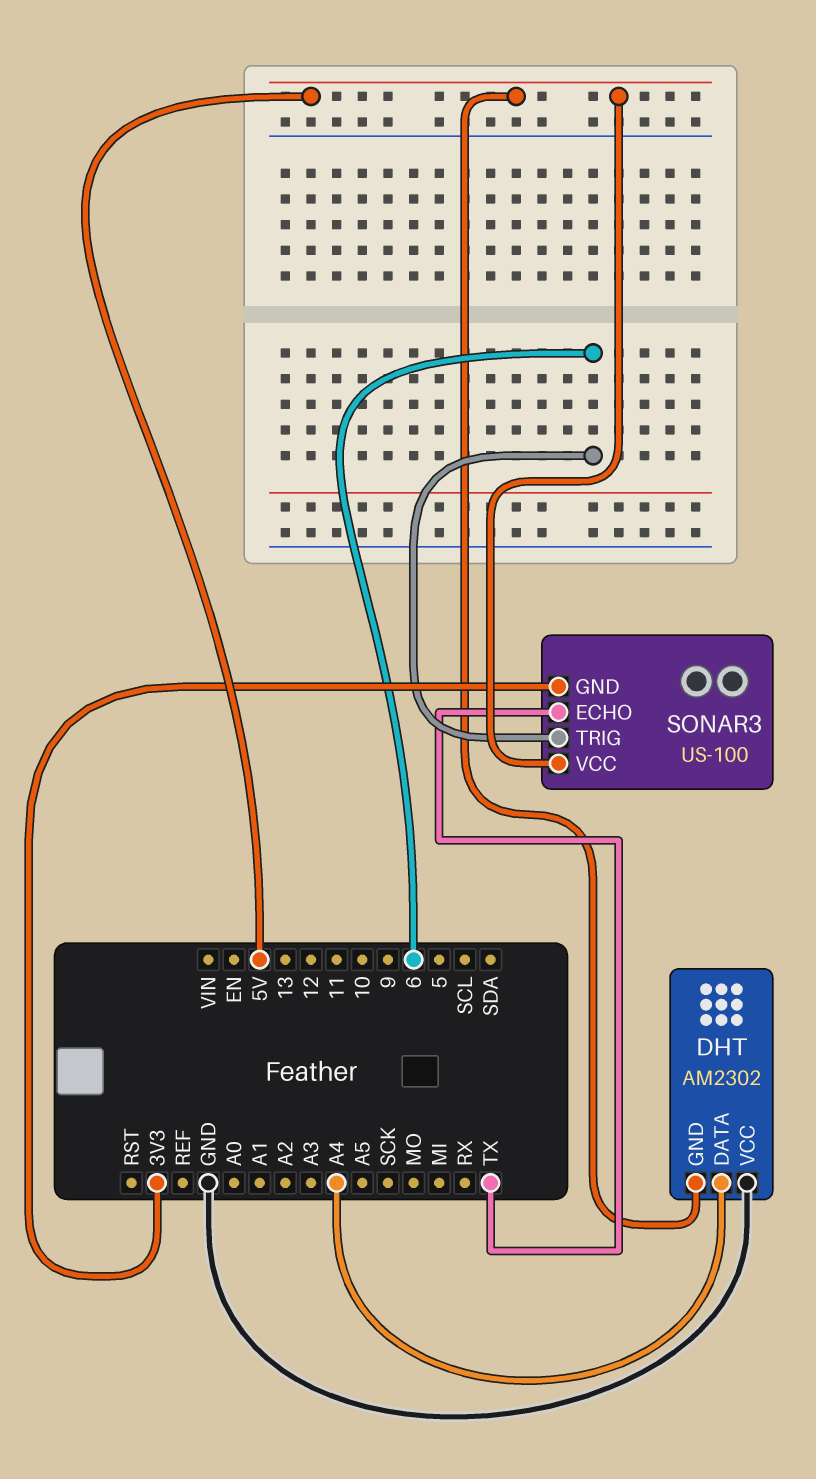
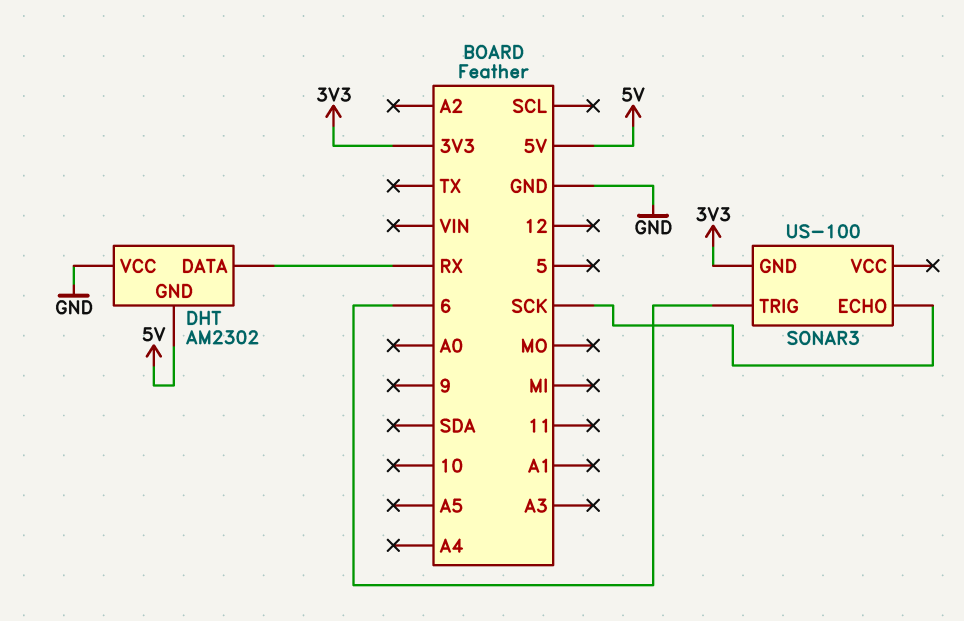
DHT pin DATA: A4 -> RX
SONAR3 pin ECHO: TX -> SCK
SONAR3 pin VCC: 5V -> none

